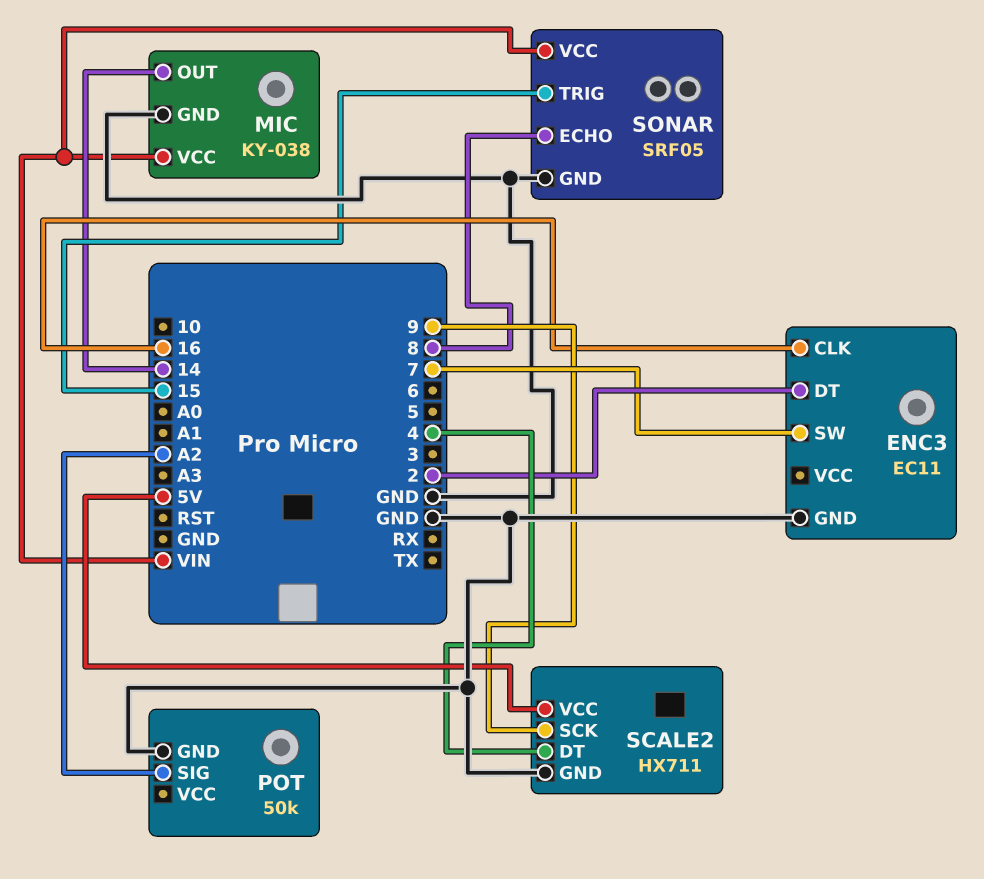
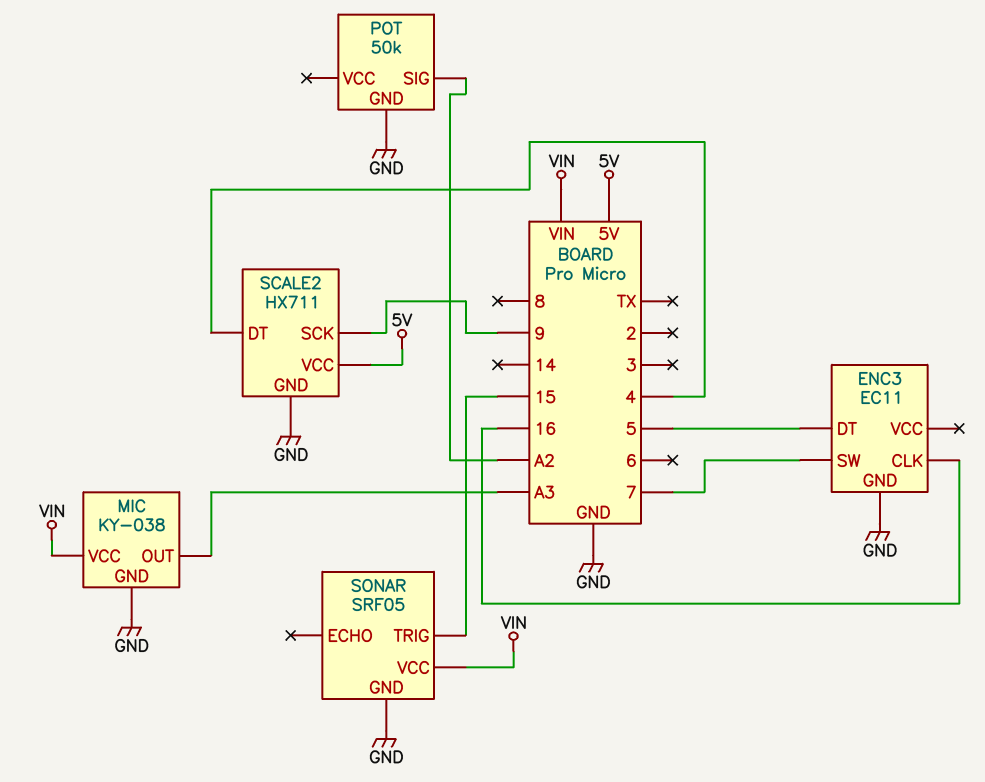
ENC3 pin DT: 2 -> 5
MIC pin OUT: 14 -> A3
SONAR pin ECHO: 8 -> none

